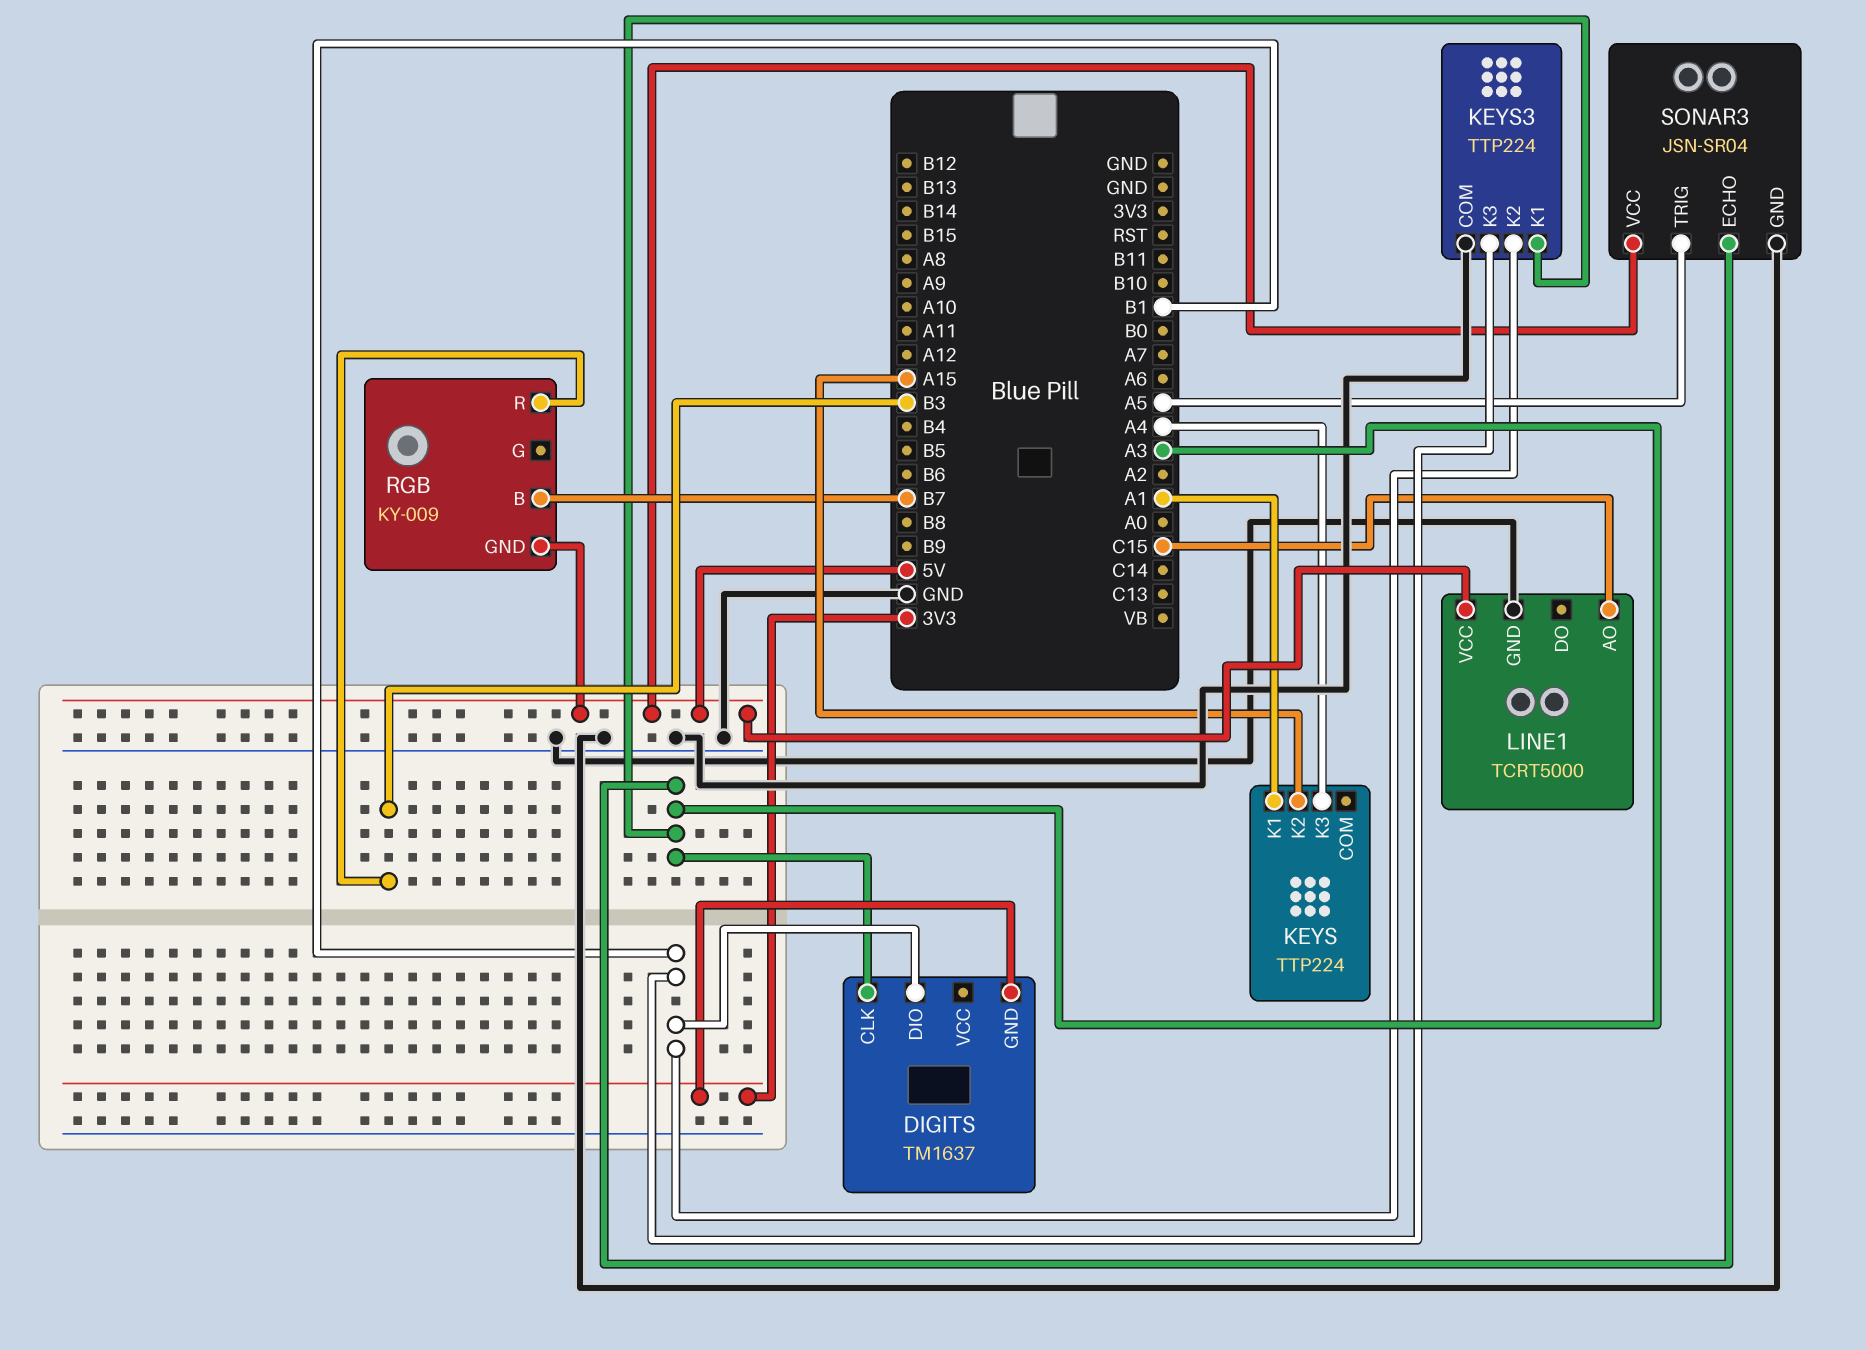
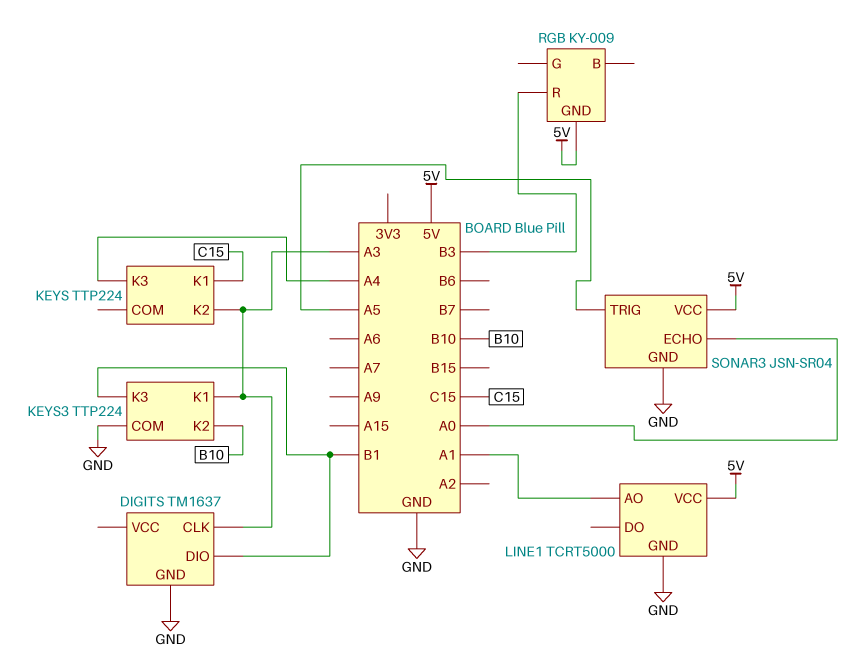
DIGITS pin GND: 3V3 -> GND
KEYS pin K1: A1 -> C15
KEYS pin K2: A15 -> A3
KEYS3 pin K2: B1 -> B10
LINE1 pin AO: C15 -> A1
RGB pin B: B7 -> none
SONAR3 pin ECHO: A3 -> A0

